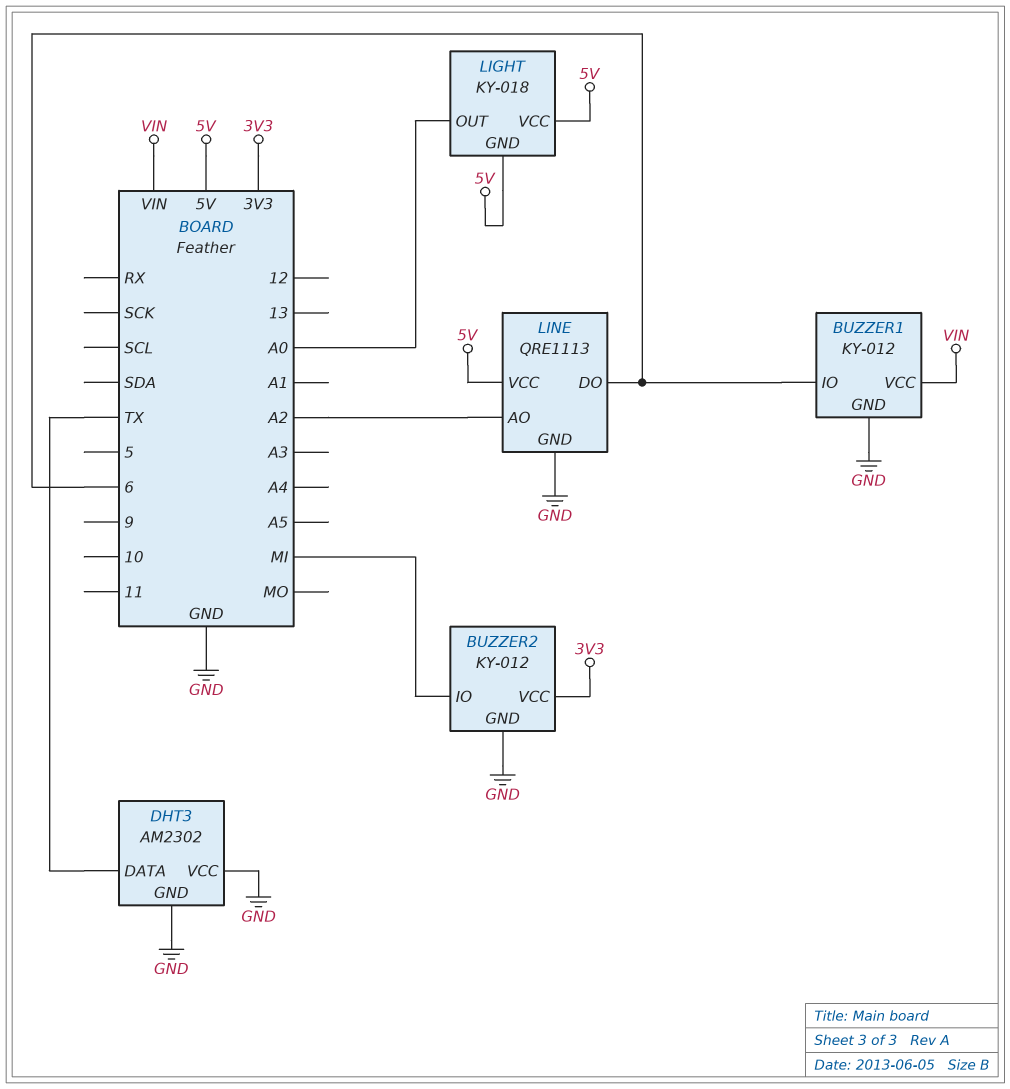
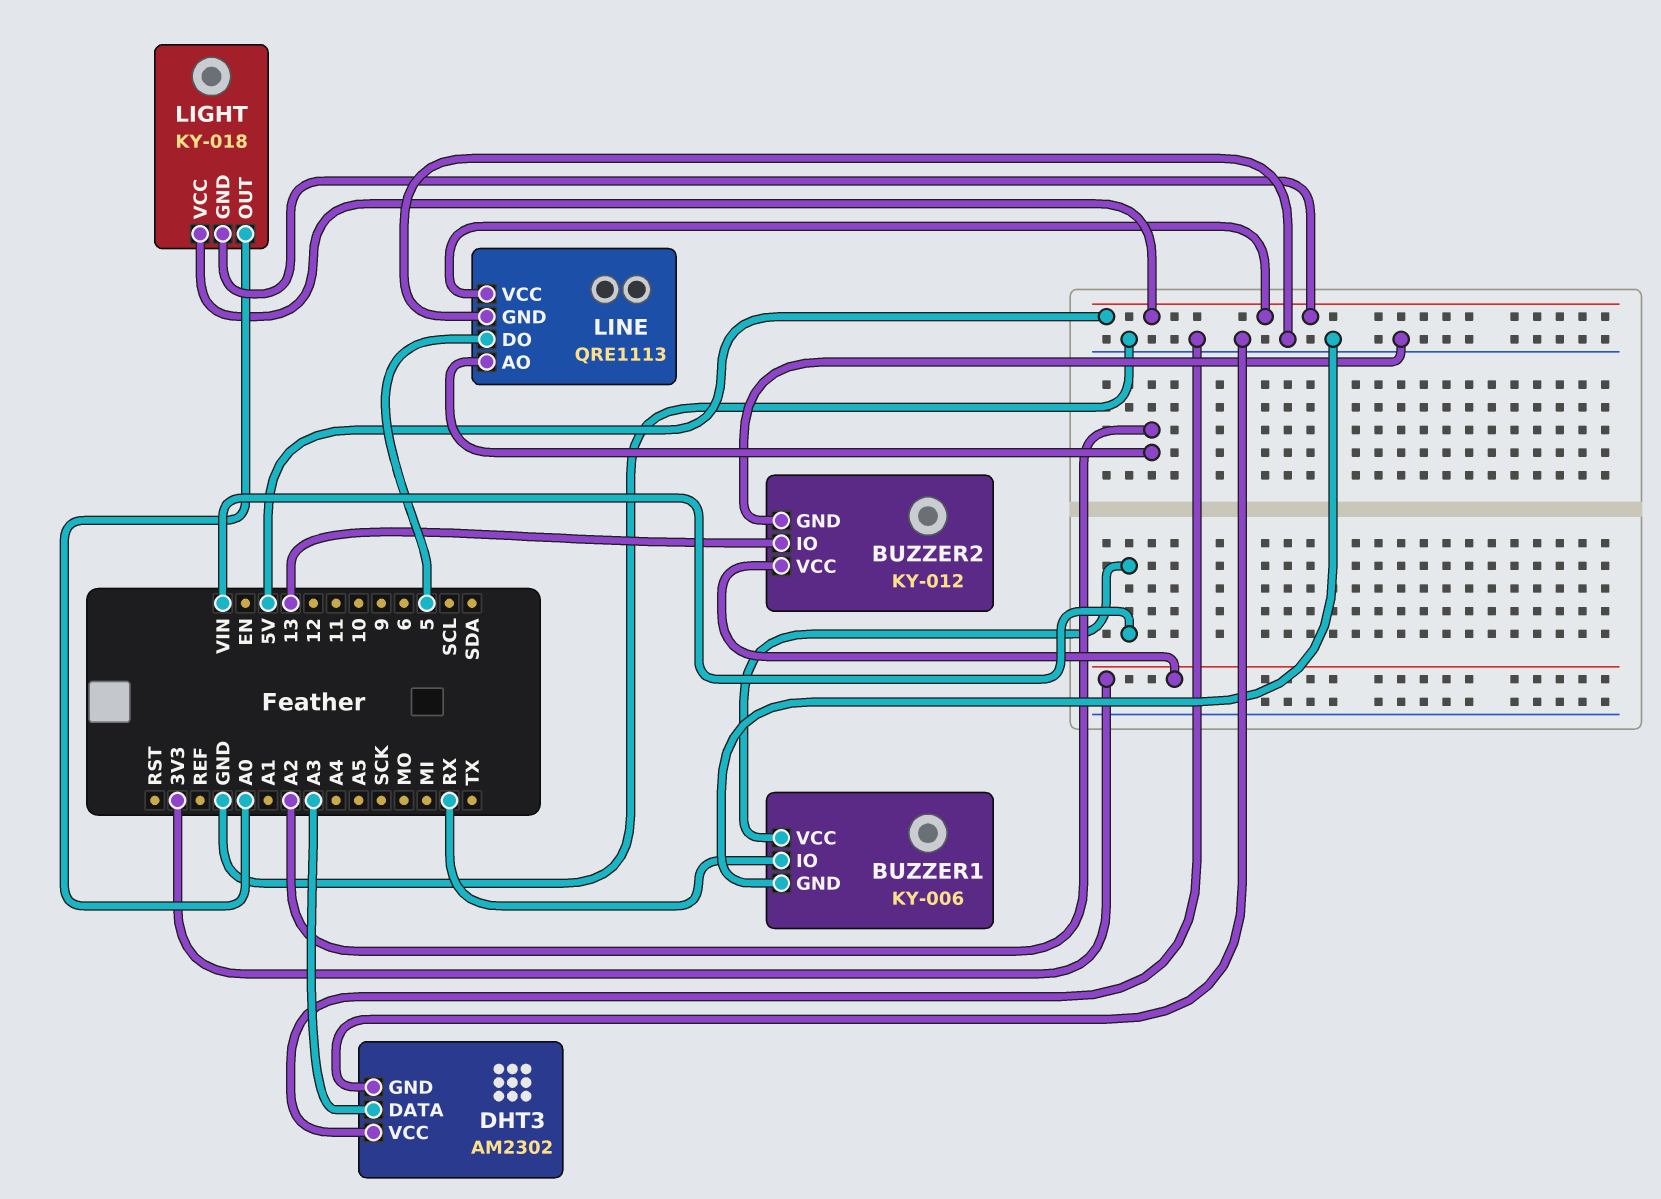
BUZZER1: KY-012 -> KY-006
BUZZER1 pin IO: 6 -> RX
BUZZER2 pin IO: MI -> 13
DHT3 pin DATA: TX -> A3
LINE pin DO: 6 -> 5

